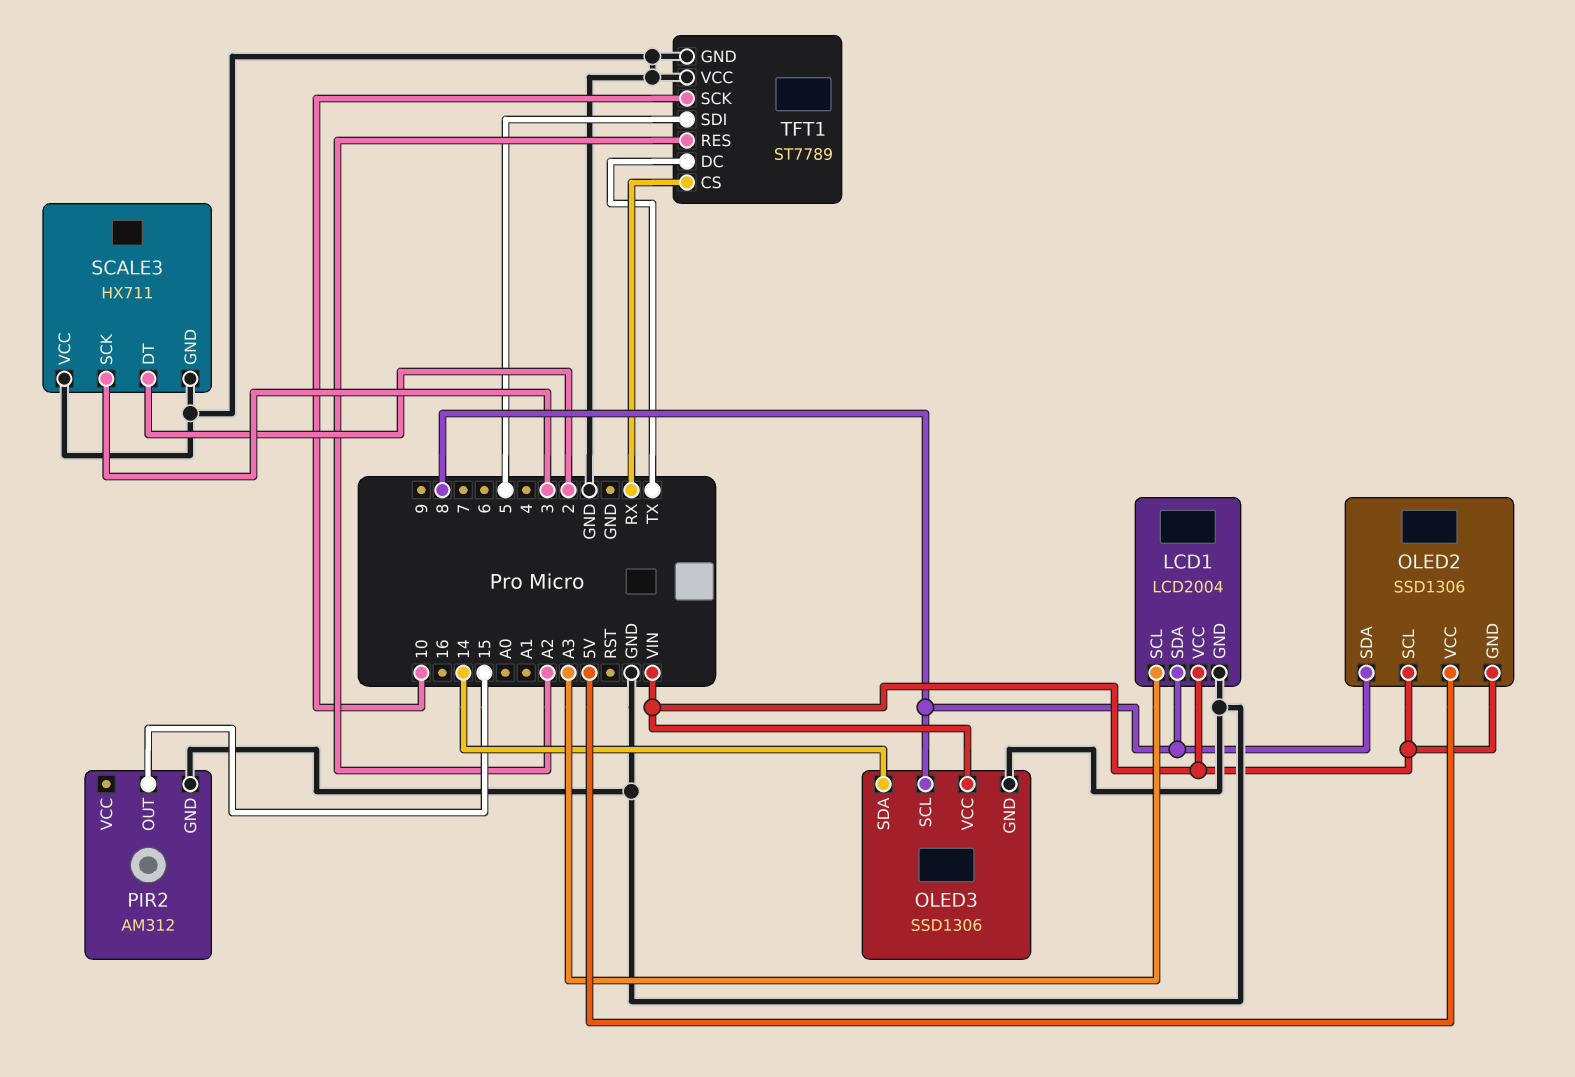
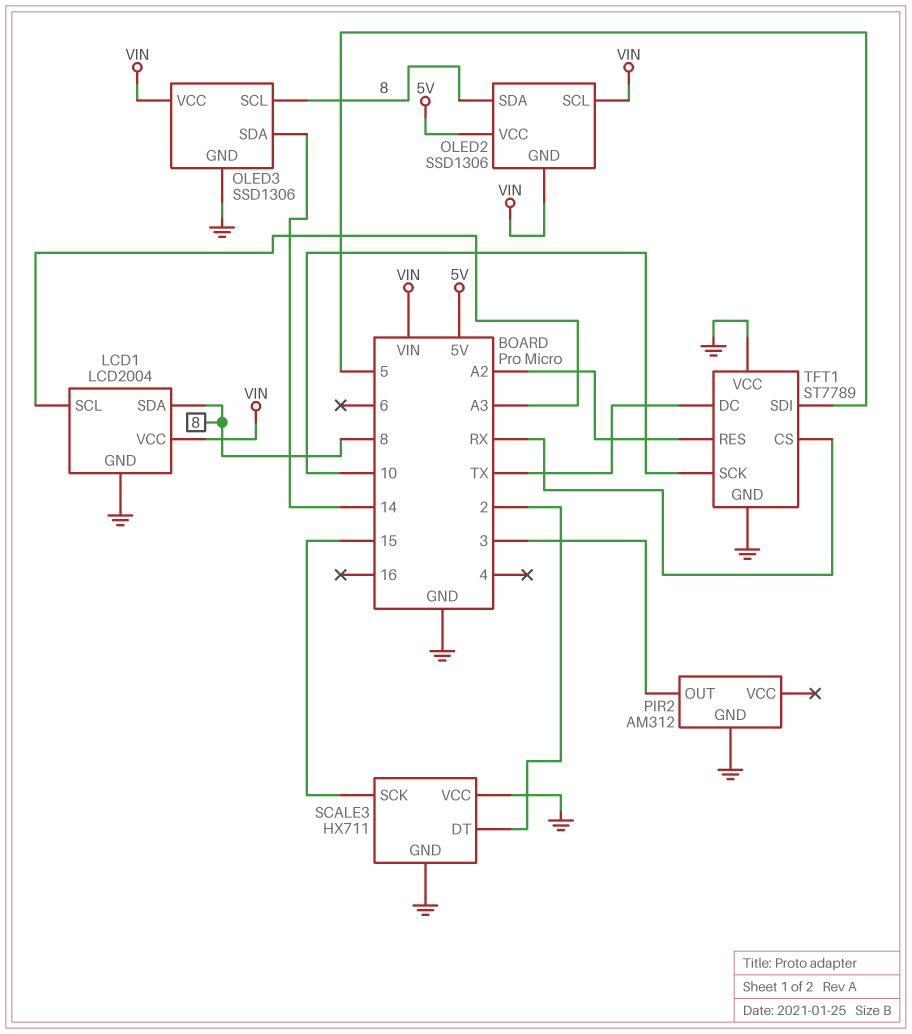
PIR2 pin OUT: 15 -> 3
SCALE3 pin SCK: 3 -> 15

